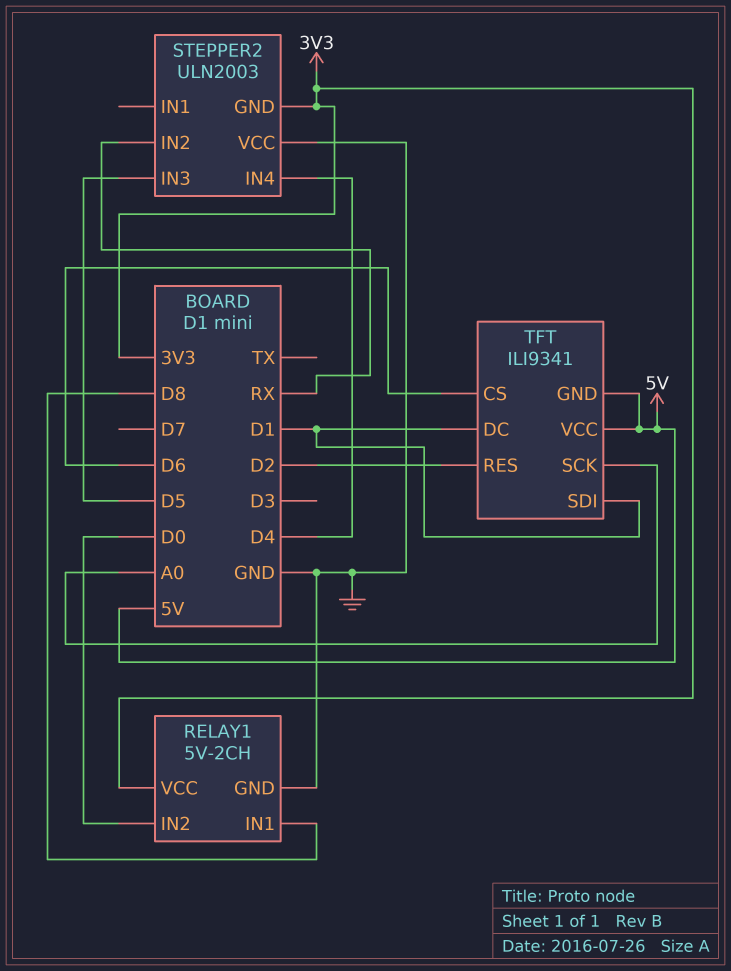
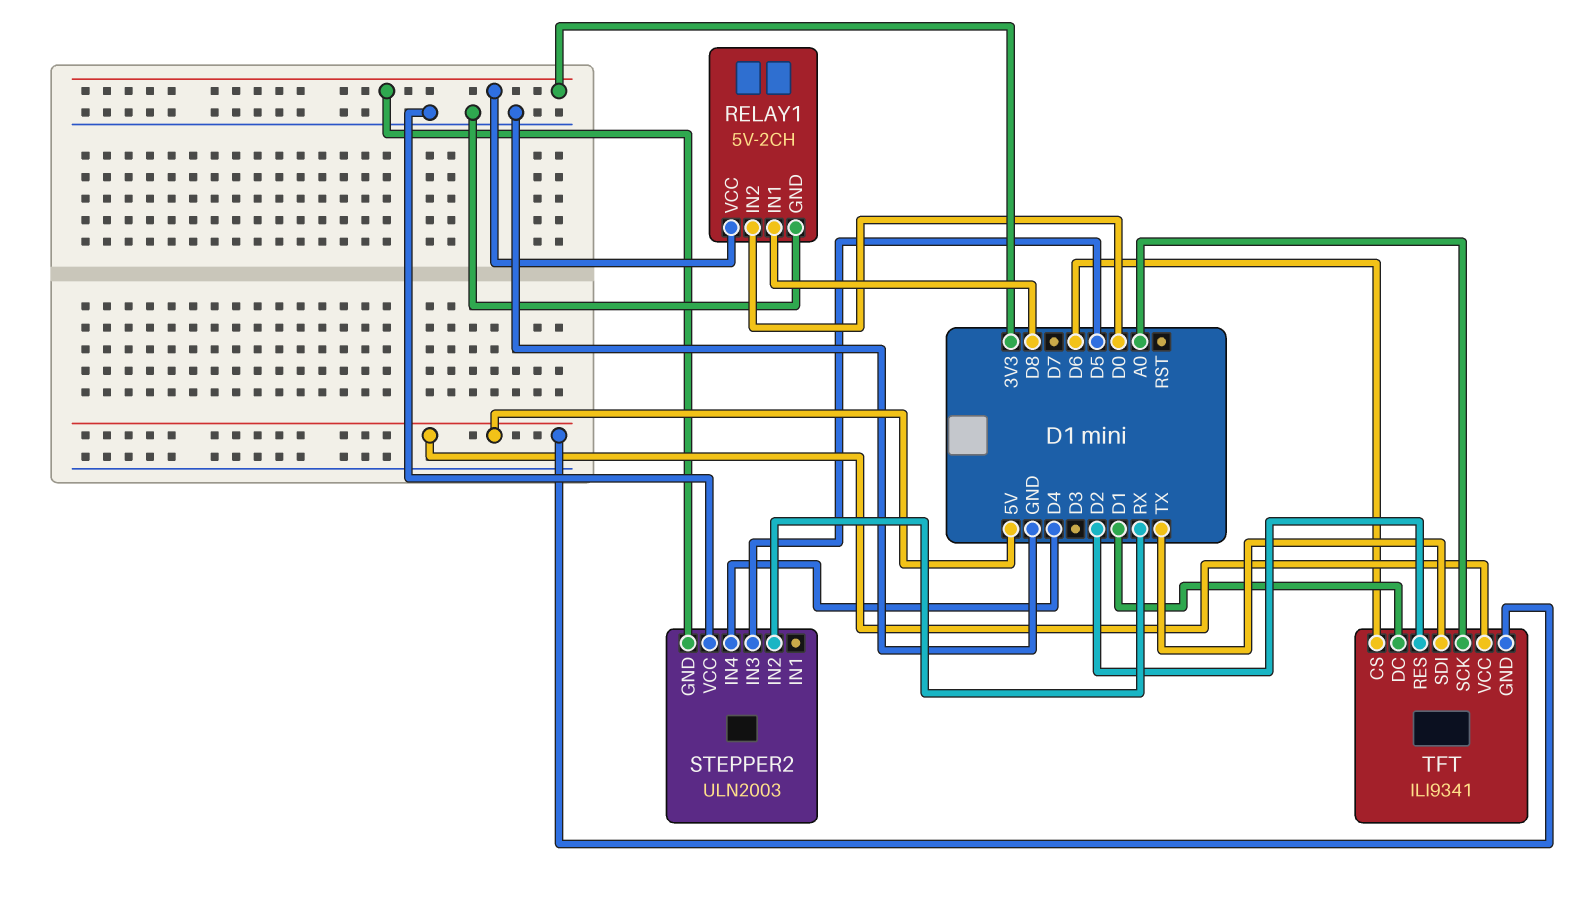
TFT pin SDI: D1 -> TX

